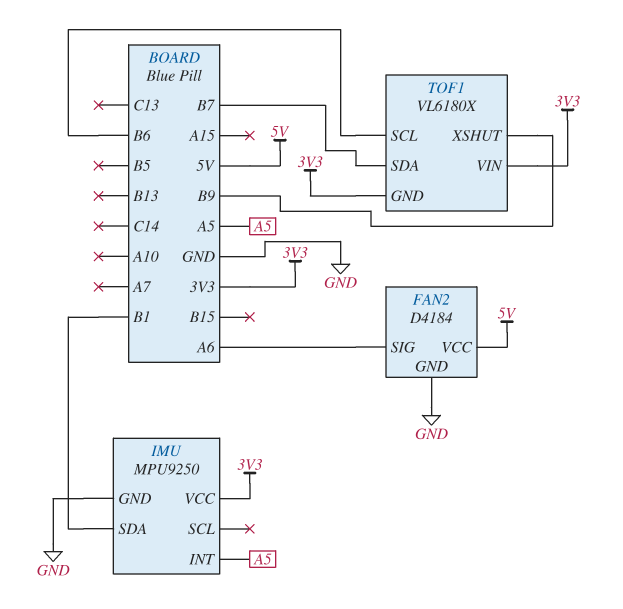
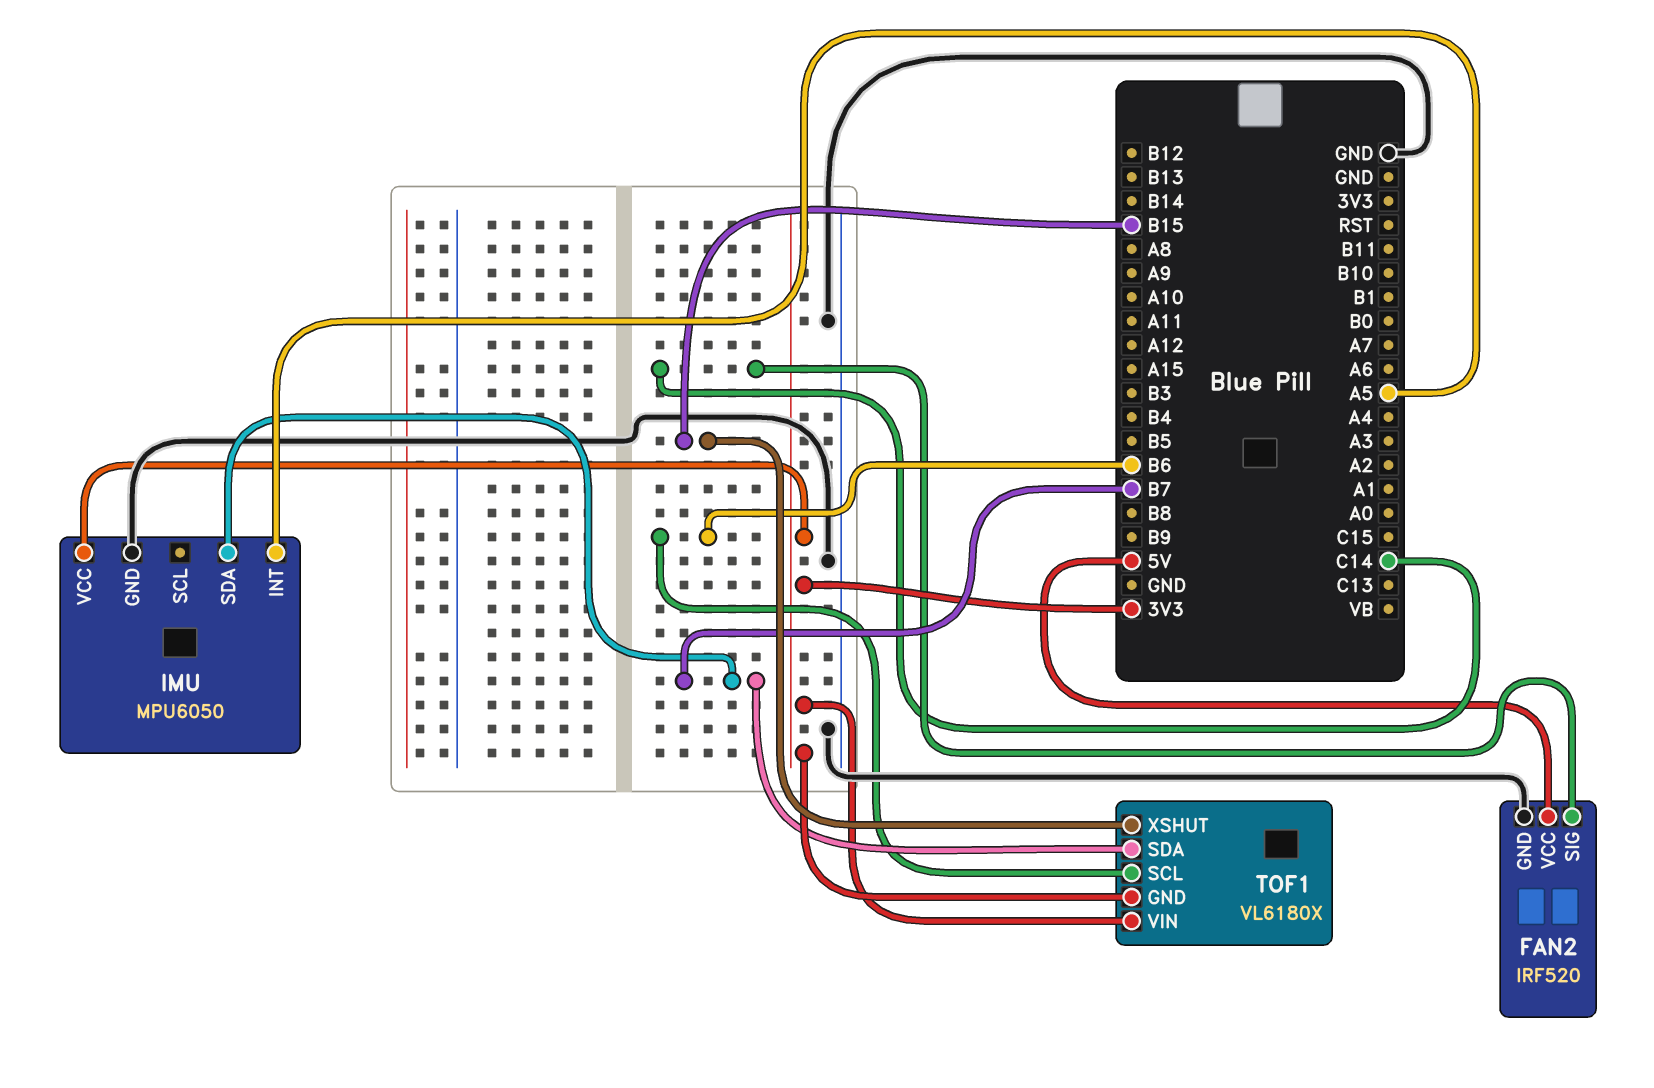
FAN2: D4184 -> IRF520
FAN2 pin SIG: A6 -> C14
IMU: MPU9250 -> MPU6050
IMU pin SDA: B1 -> B7
TOF1 pin XSHUT: B9 -> B15

